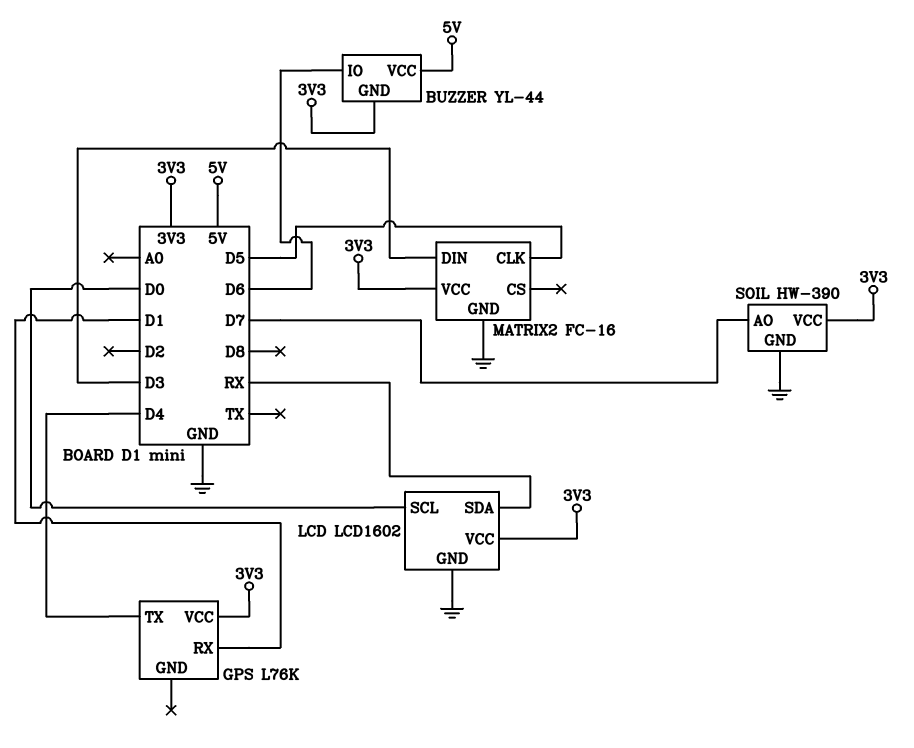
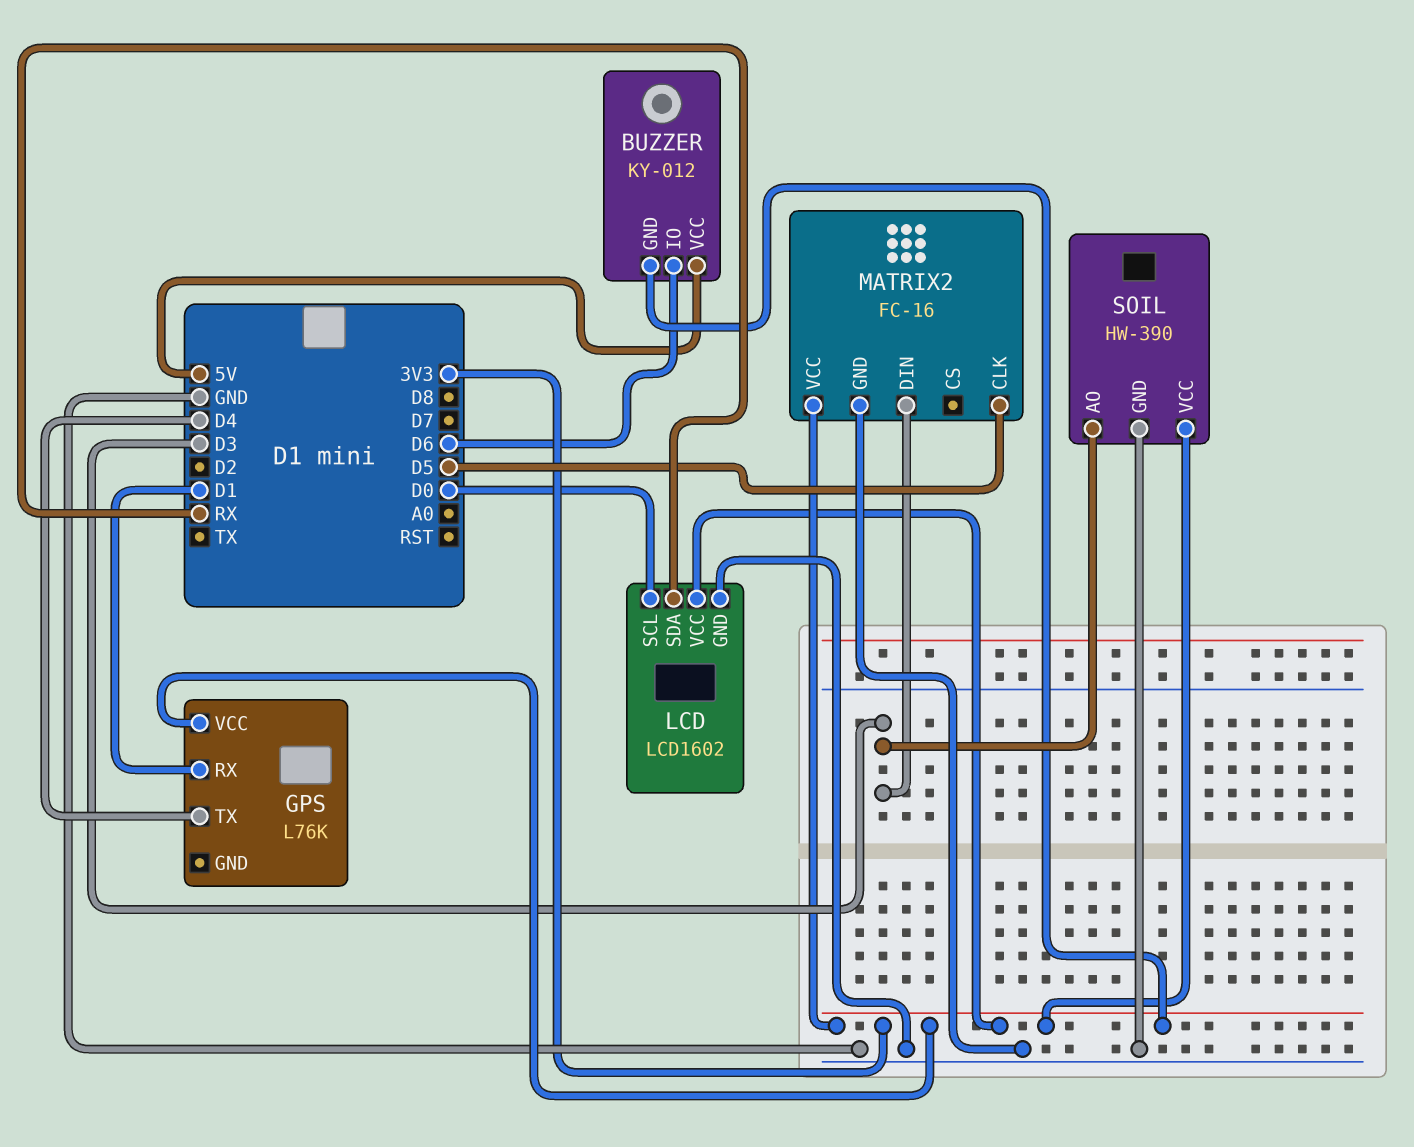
BUZZER: YL-44 -> KY-012
SOIL pin AO: D7 -> D3

